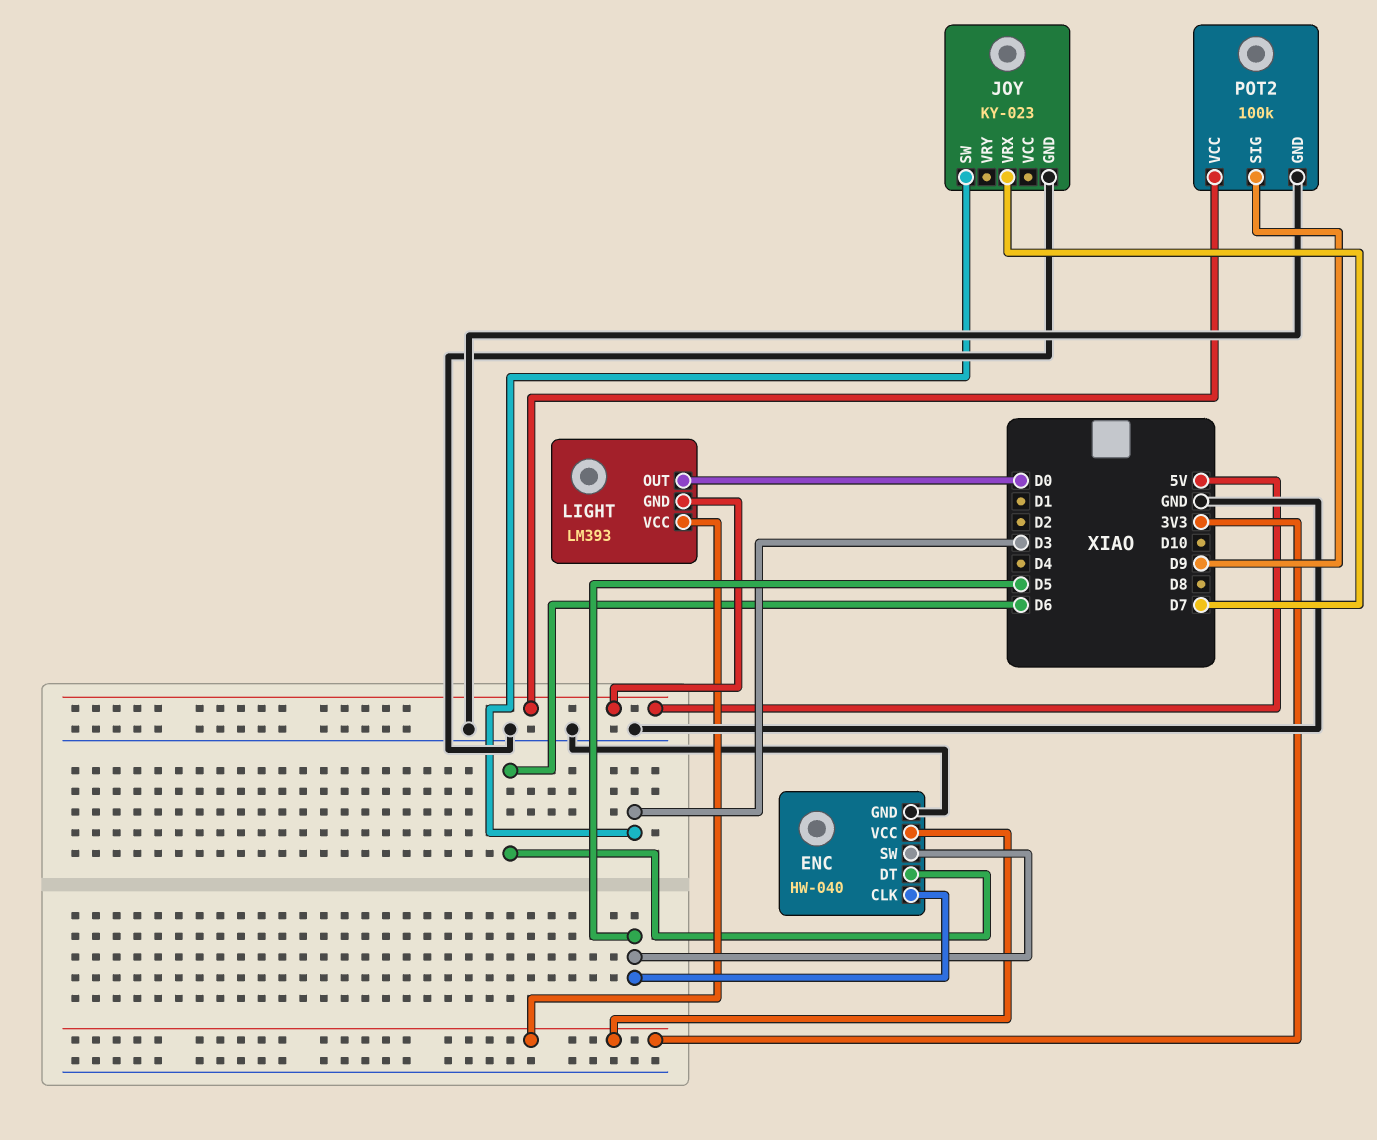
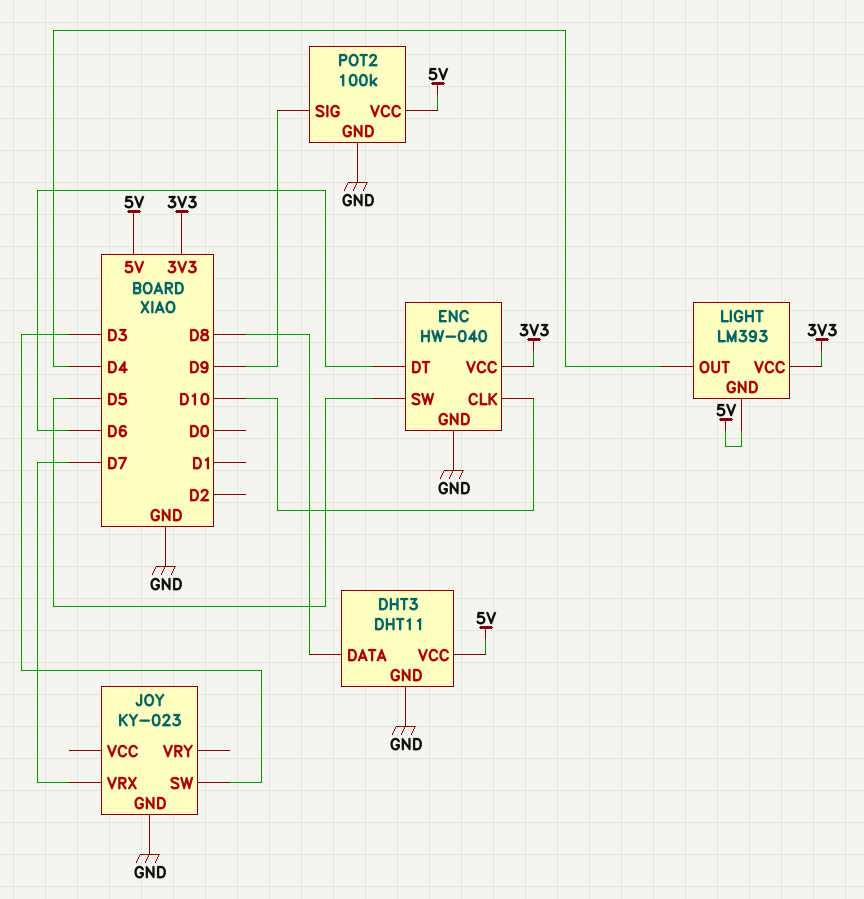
DHT3: none -> DHT11
DHT3 pin DATA: none -> D8
DHT3 pin GND: none -> GND
DHT3 pin VCC: none -> 5V
ENC pin CLK: D5 -> D10
LIGHT pin OUT: D0 -> D4

